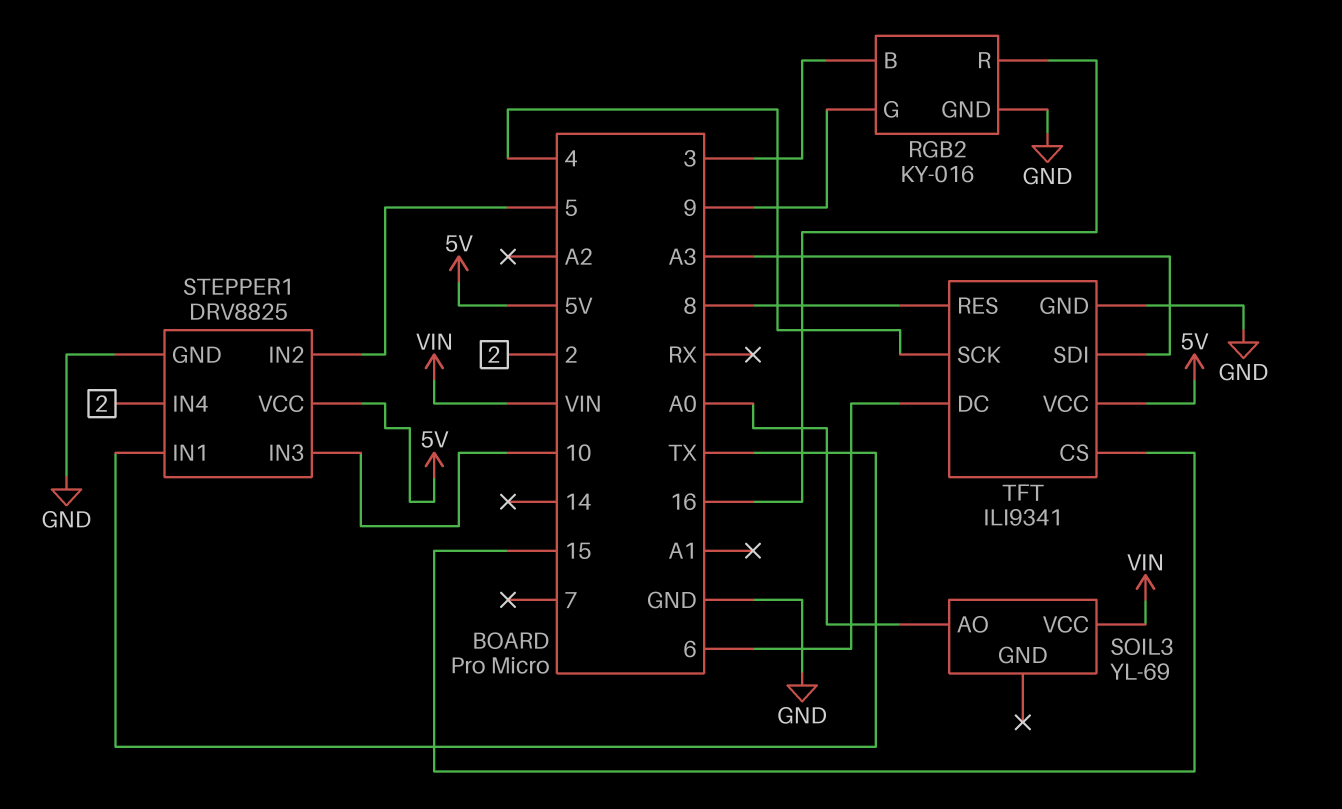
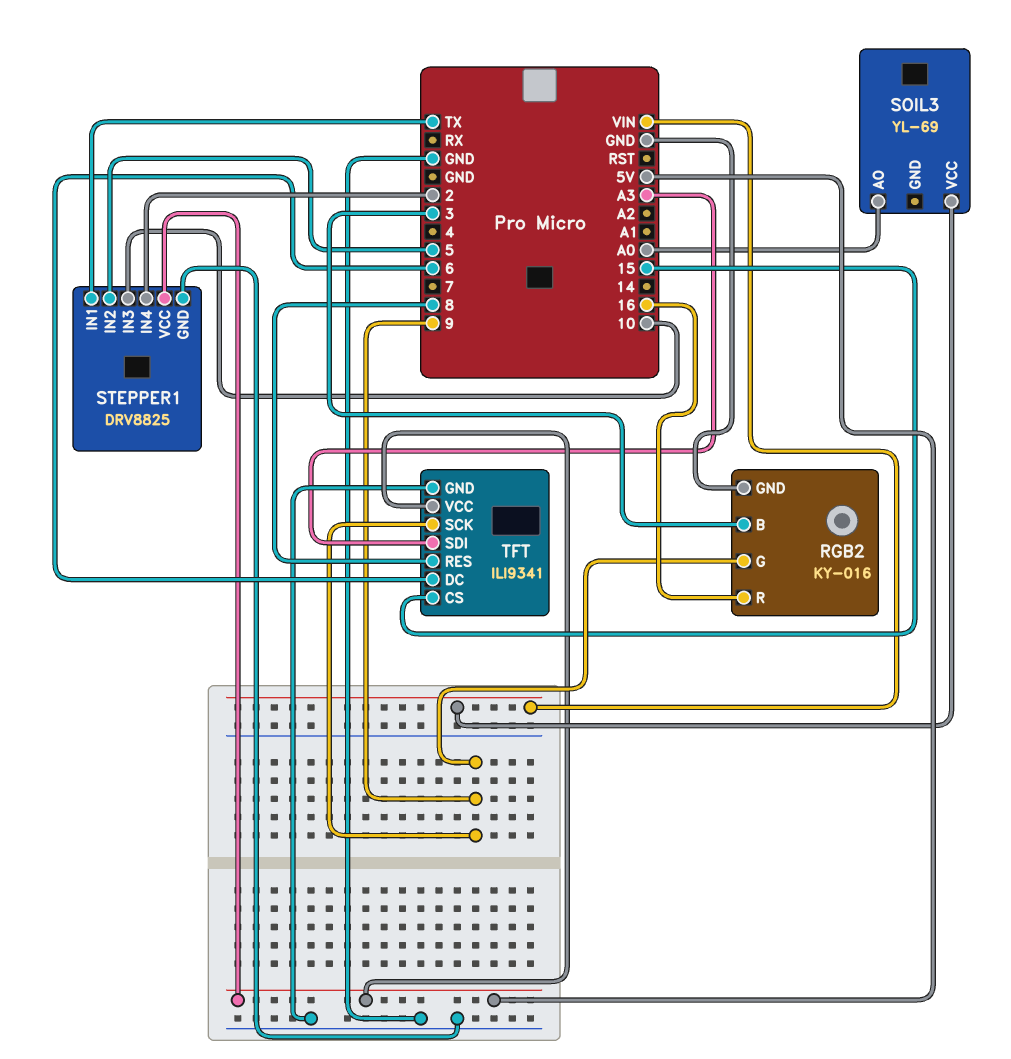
TFT pin SCK: 4 -> 9

